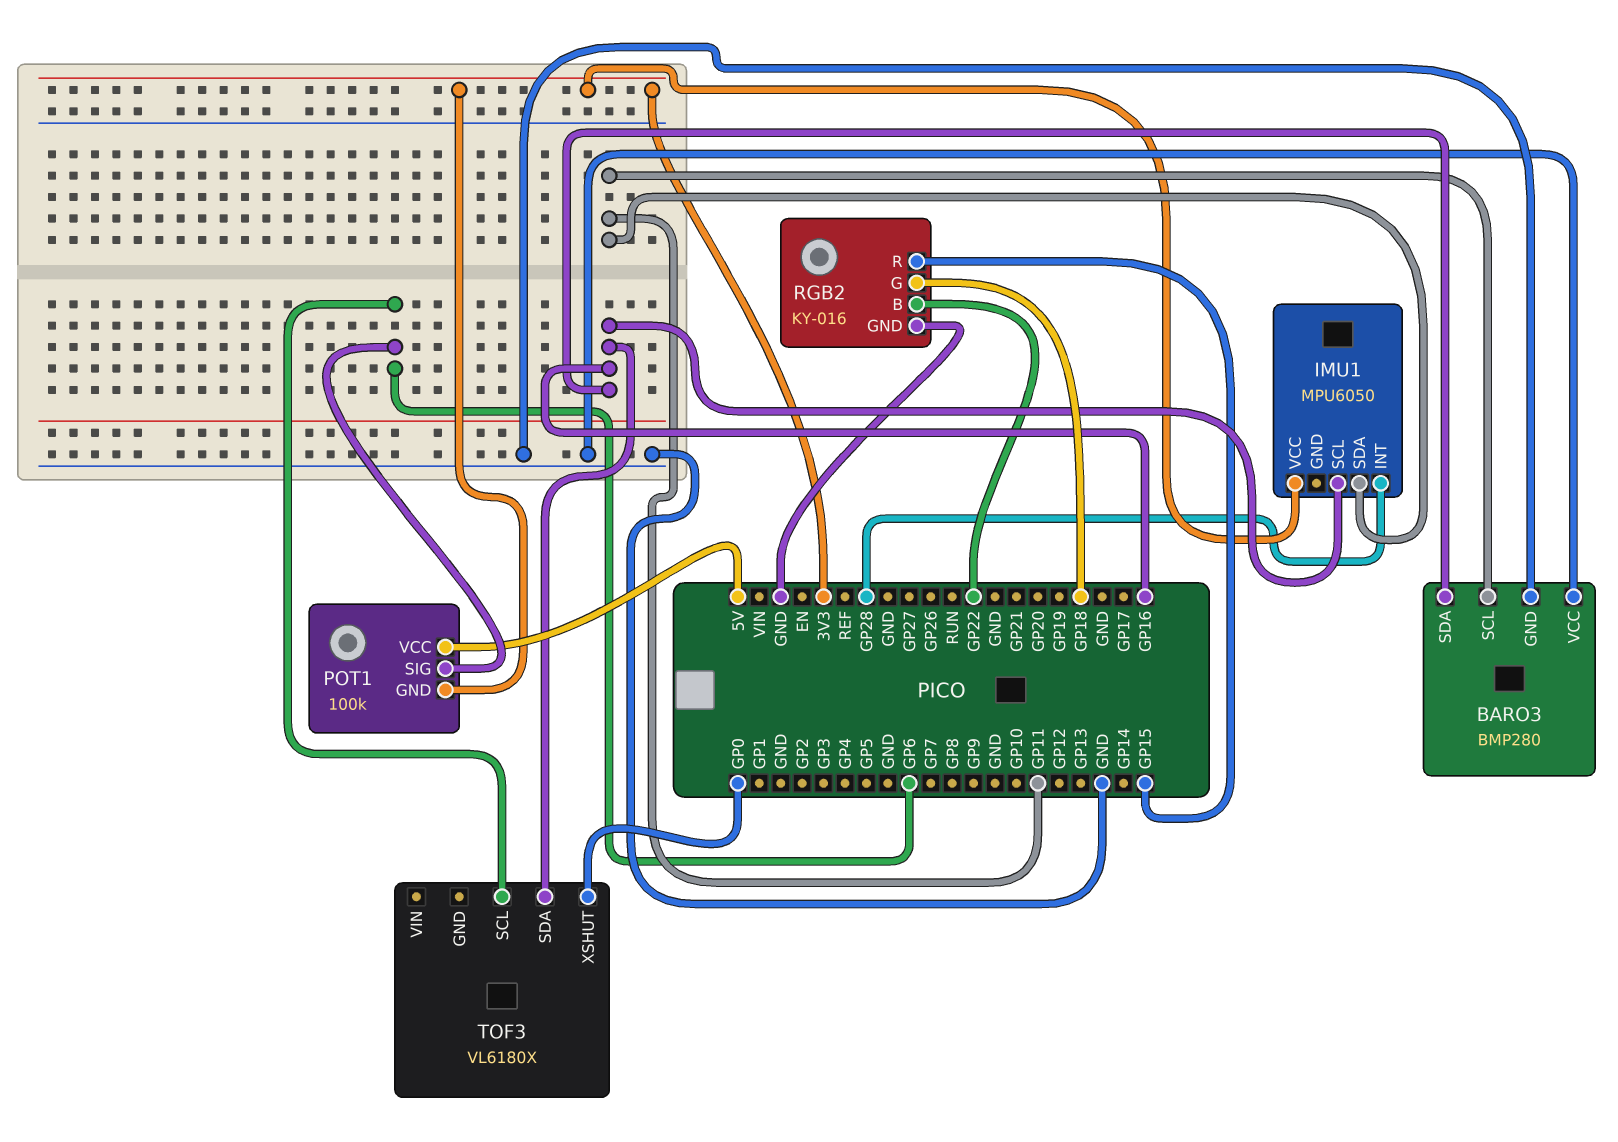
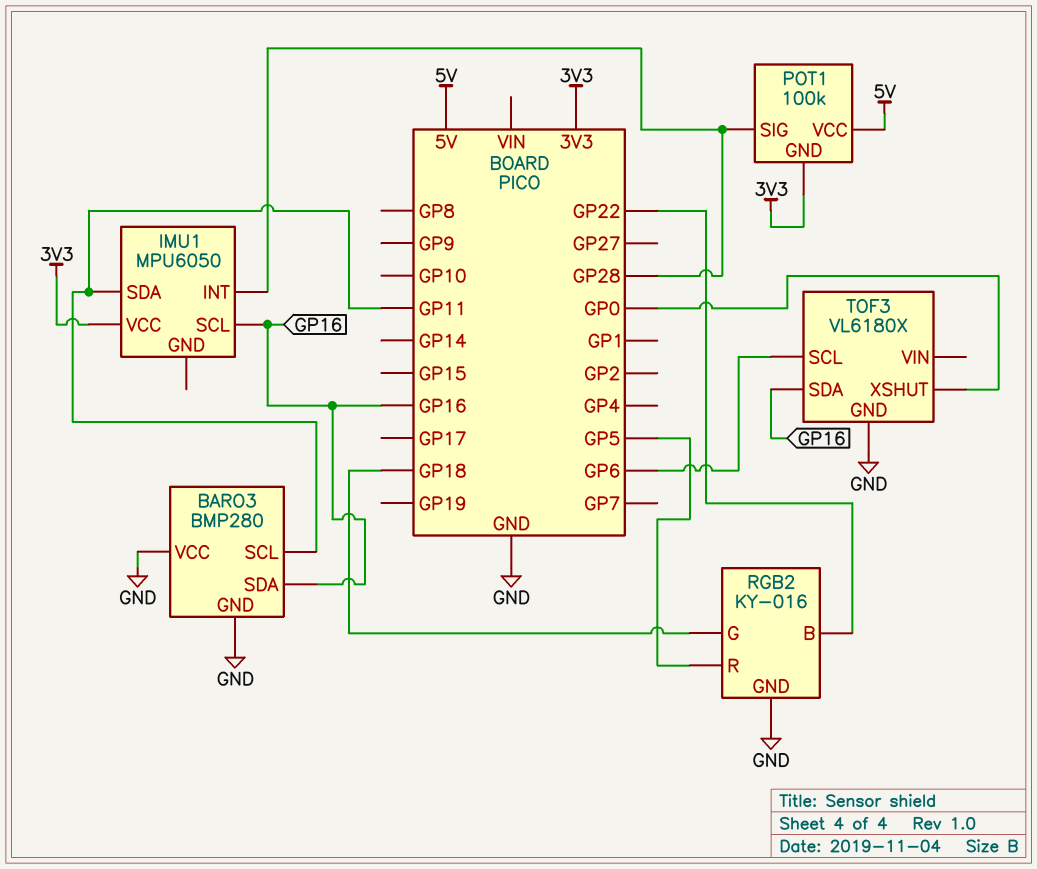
POT1 pin SIG: GP6 -> GP28
RGB2 pin R: GP15 -> GP5
TOF3 pin GND: none -> GND

